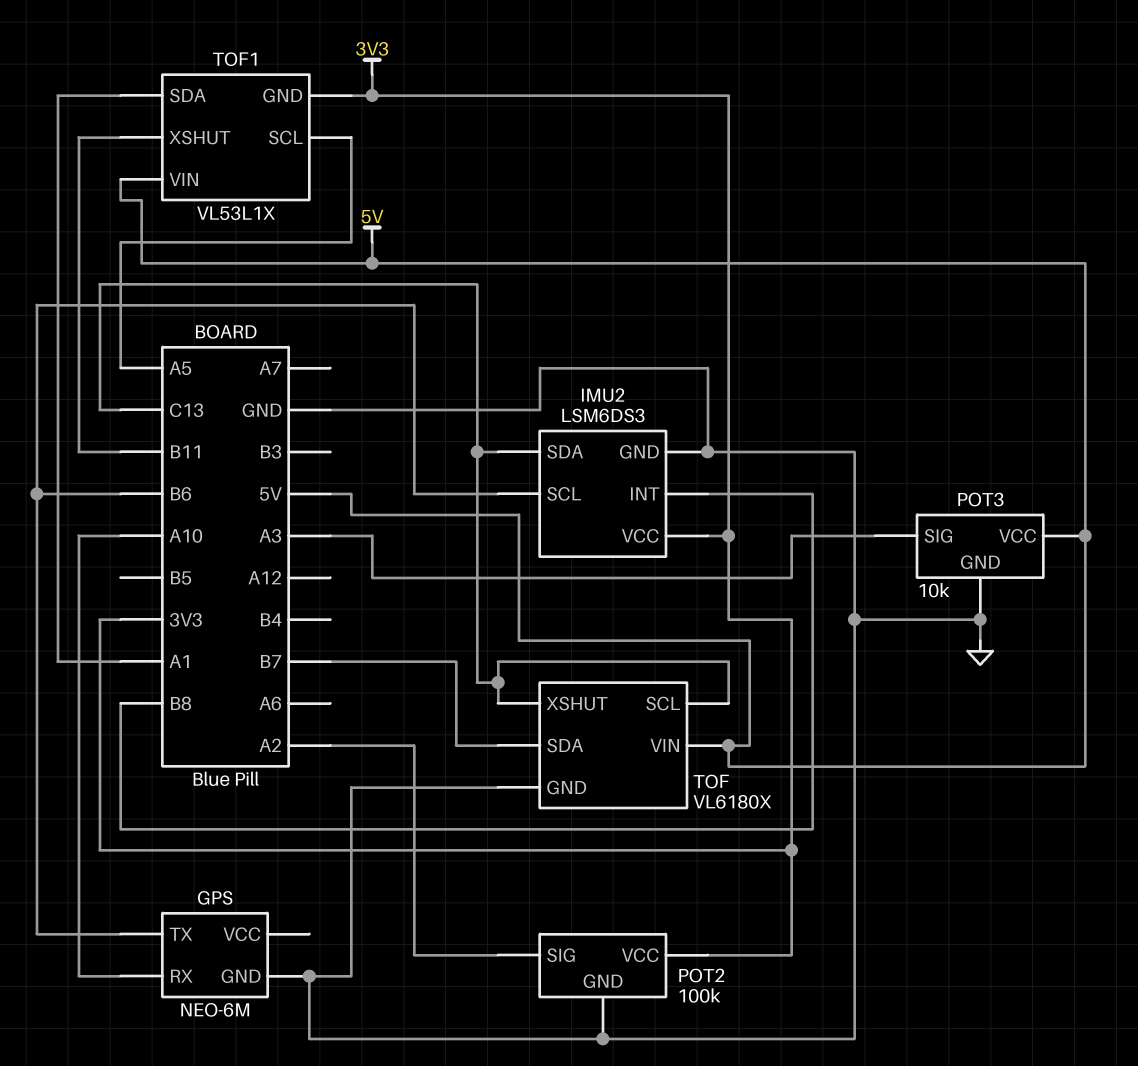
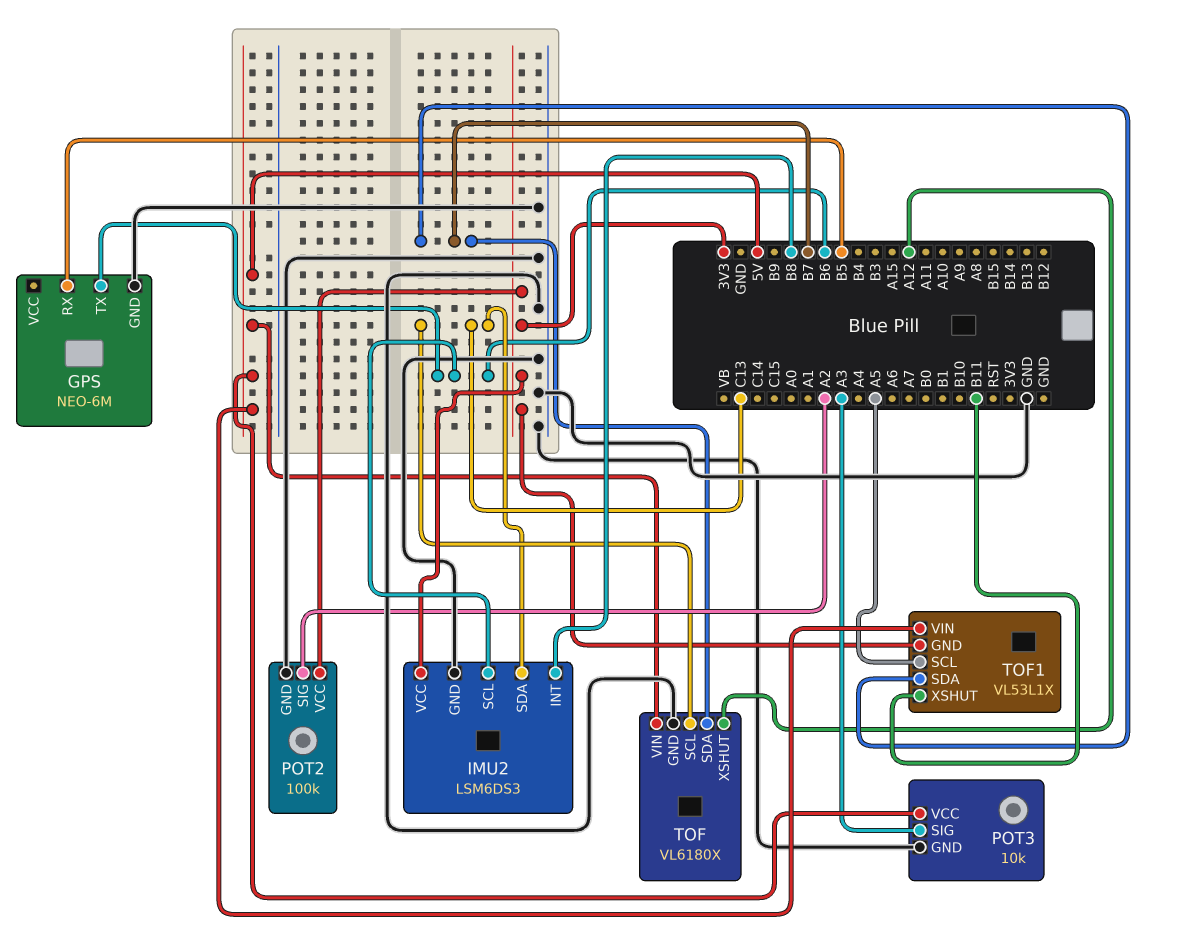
GPS pin RX: A10 -> B5
TOF pin XSHUT: C13 -> A12
TOF1 pin SDA: A1 -> B7

